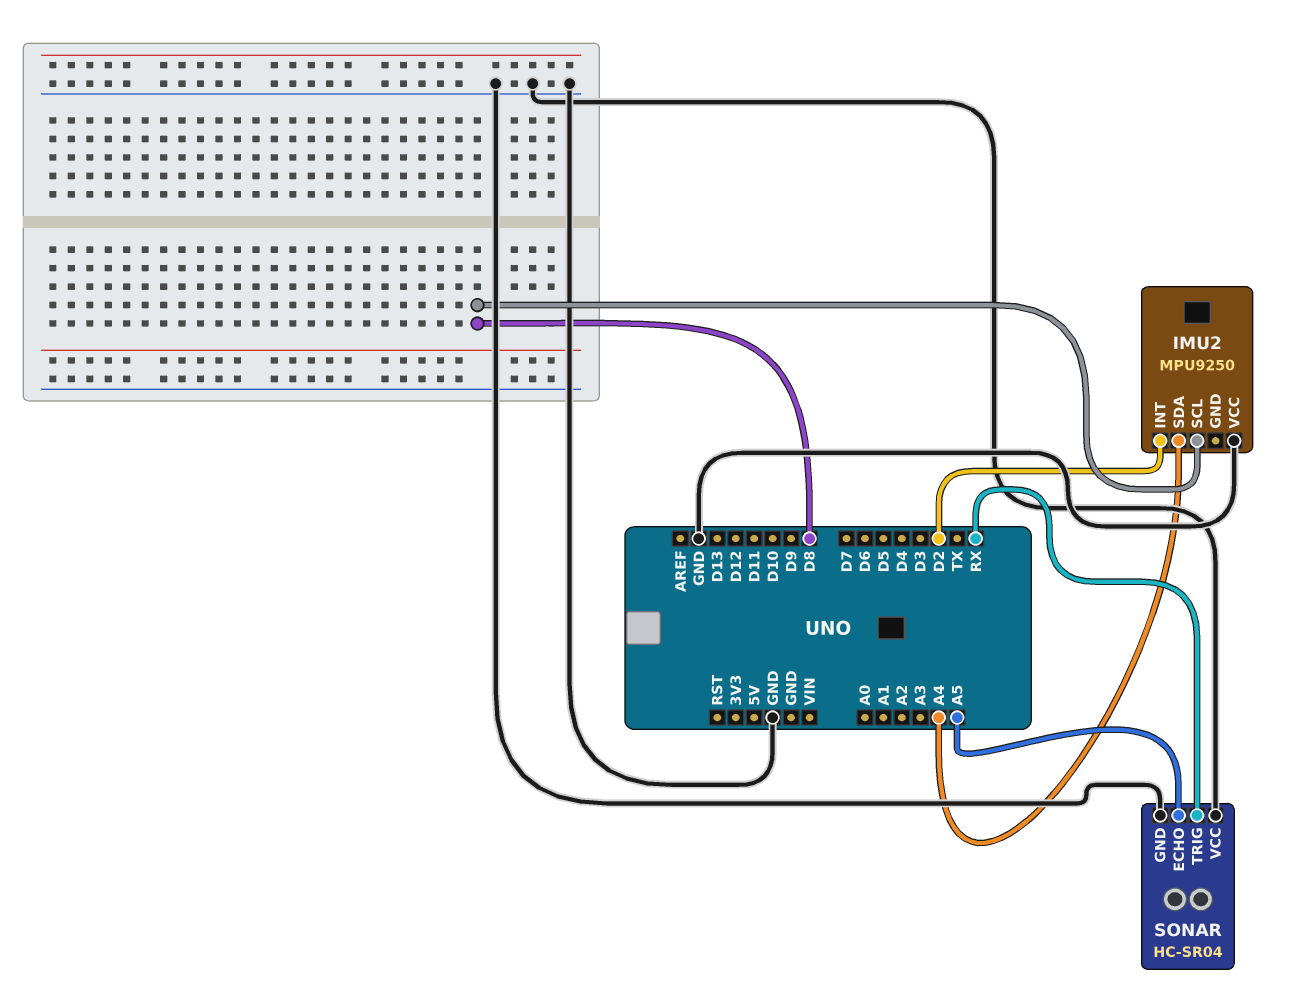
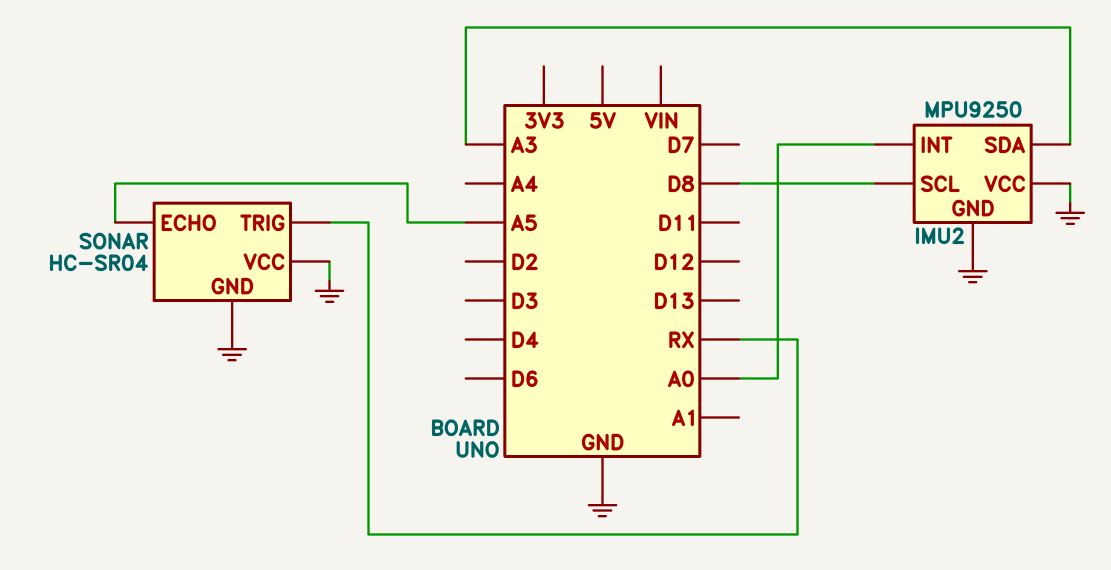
IMU2 pin GND: none -> GND
IMU2 pin INT: D2 -> A0
IMU2 pin SDA: A4 -> A3

